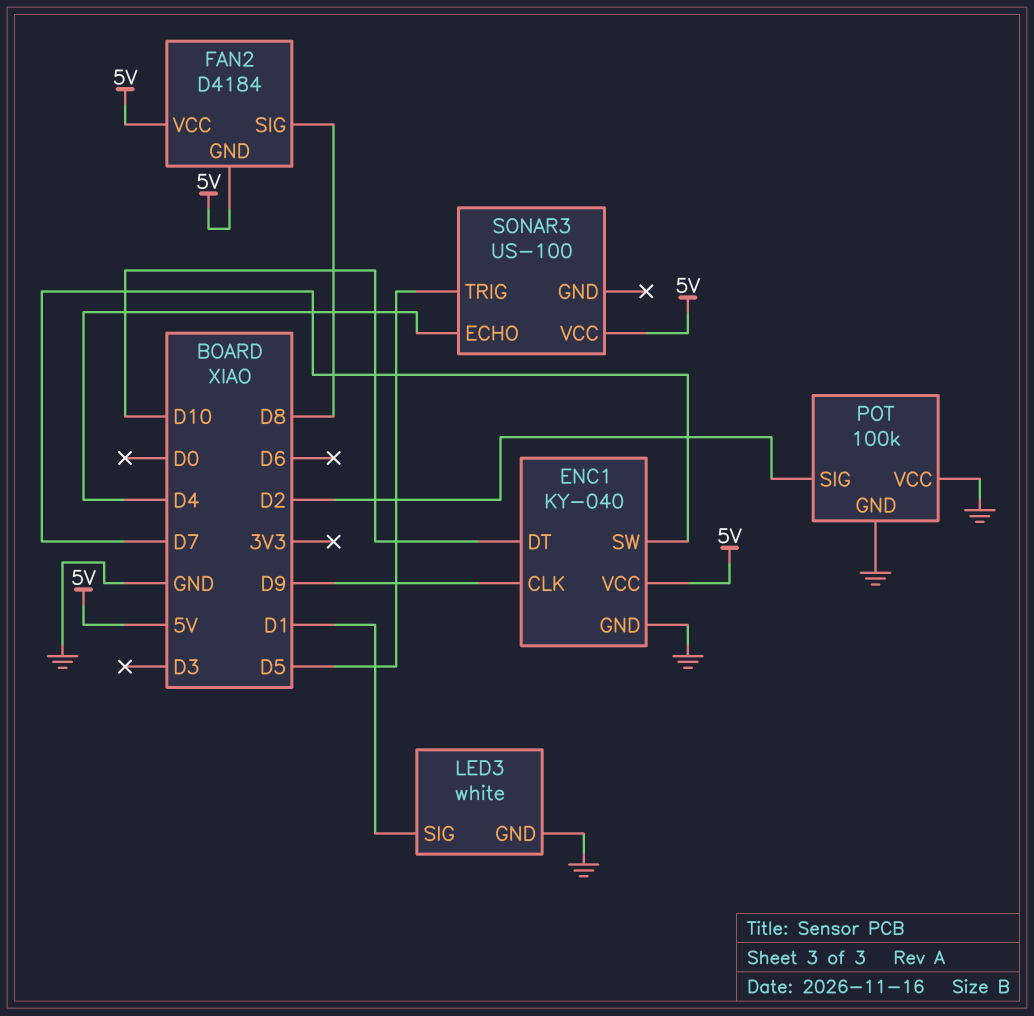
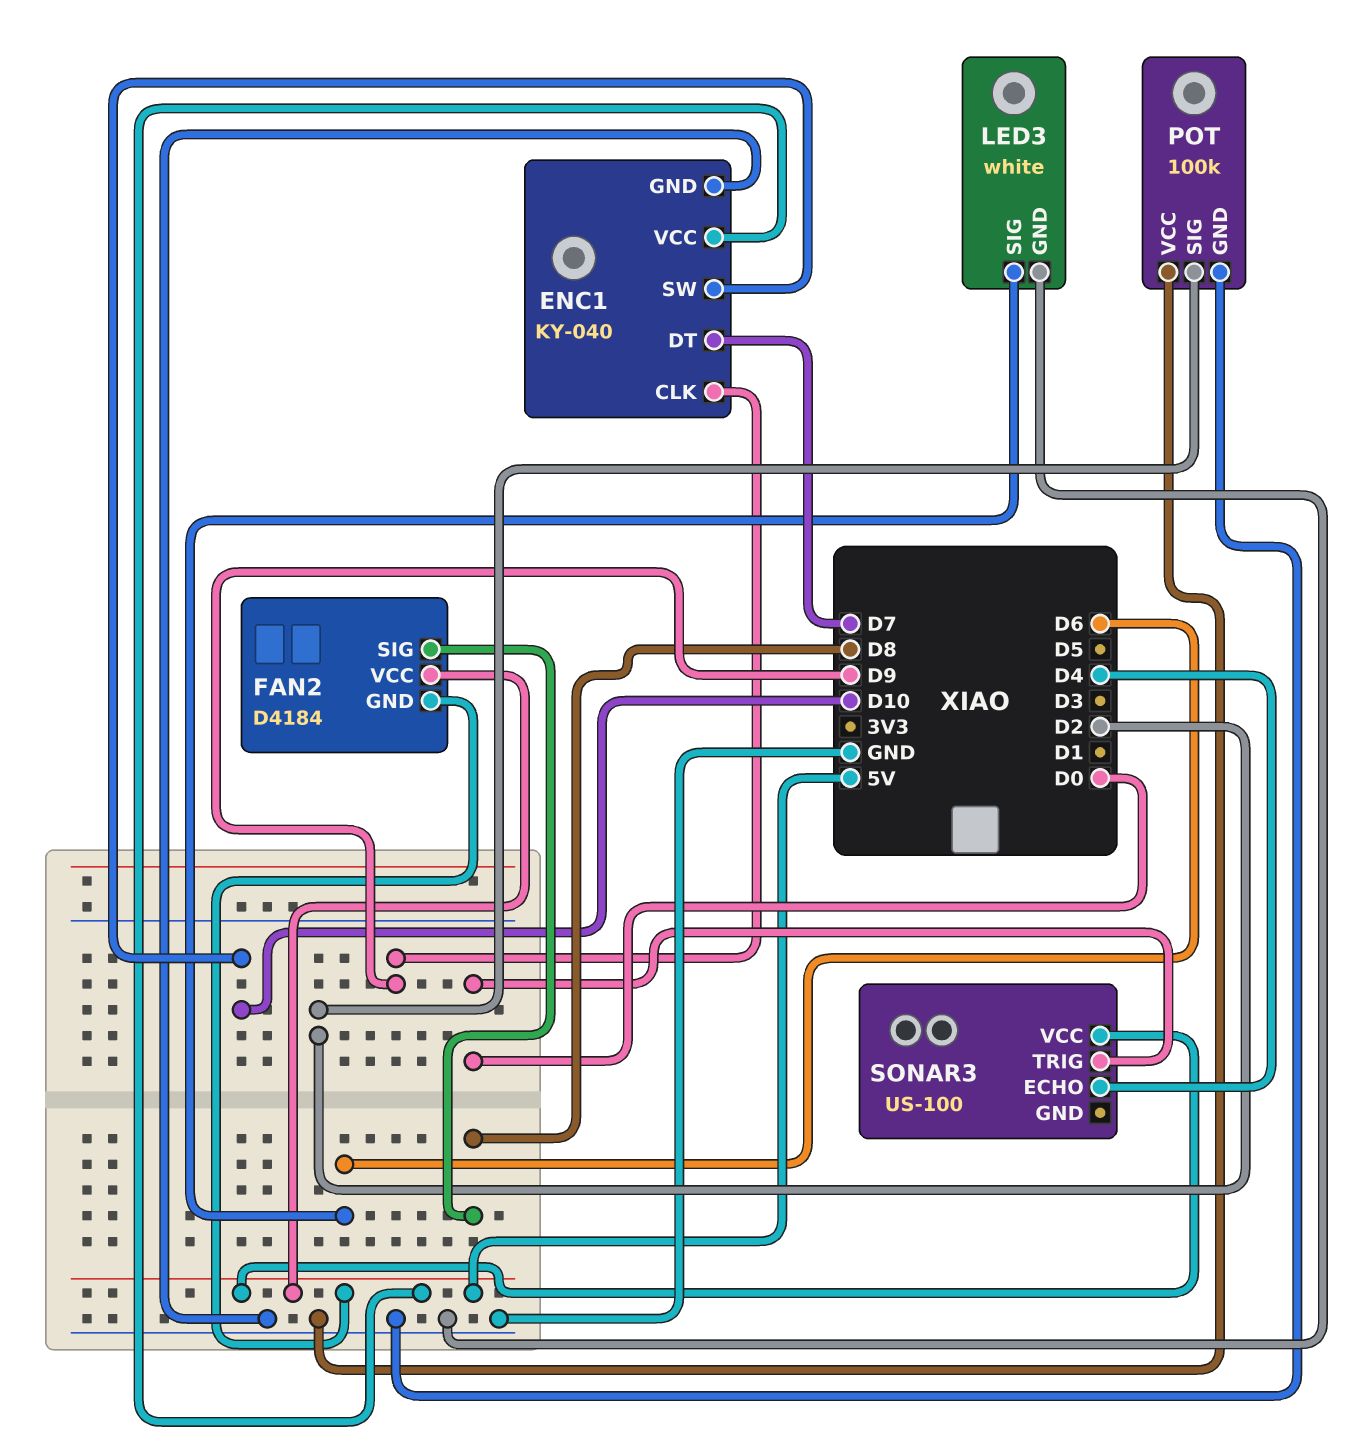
ENC1 pin DT: D10 -> D7
ENC1 pin SW: D7 -> D10
LED3 pin SIG: D1 -> D6
SONAR3 pin TRIG: D5 -> D0

